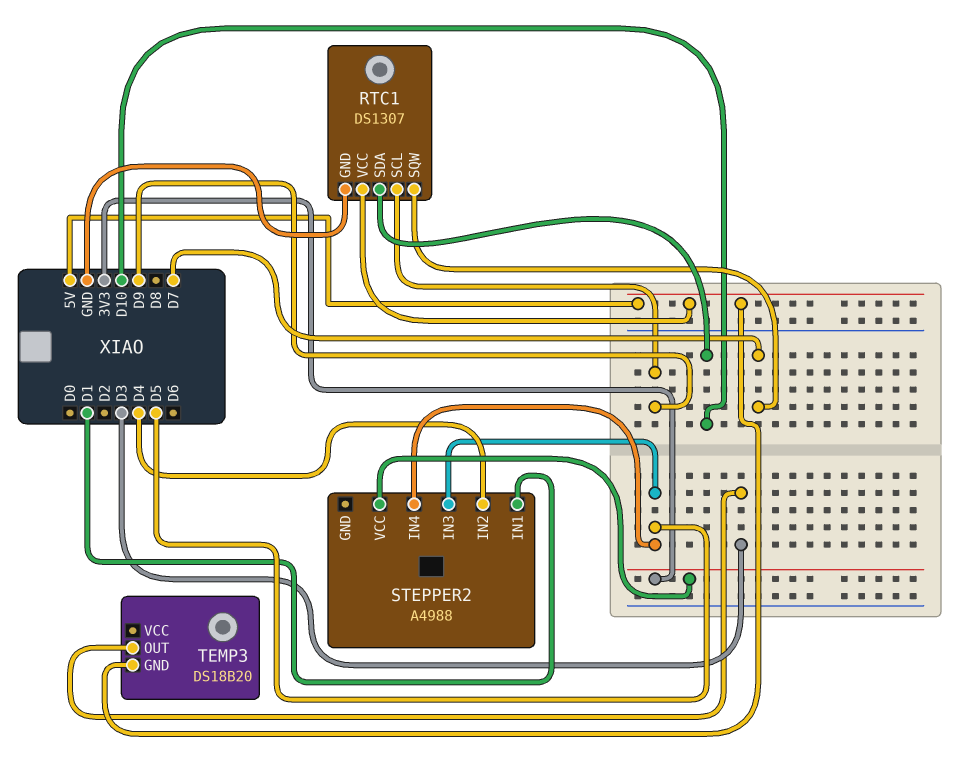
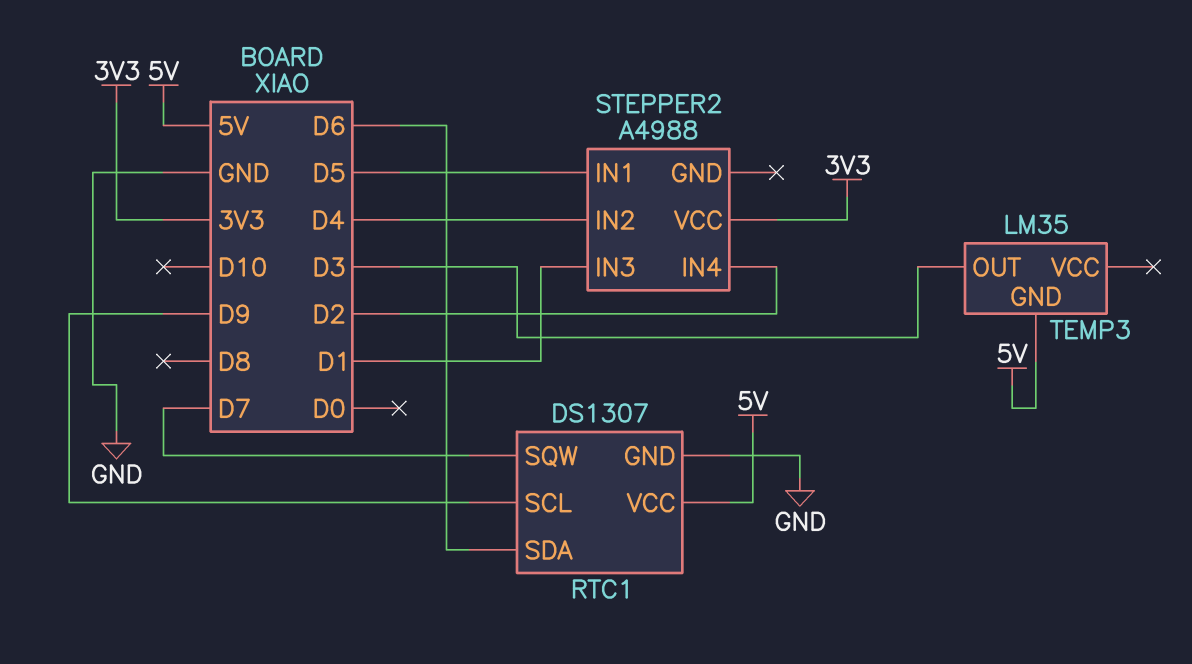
RTC1 pin SDA: D10 -> D6
STEPPER2 pin IN1: D1 -> D5
STEPPER2 pin IN3: D5 -> D1
STEPPER2 pin IN4: D5 -> D2
TEMP3: DS18B20 -> LM35

